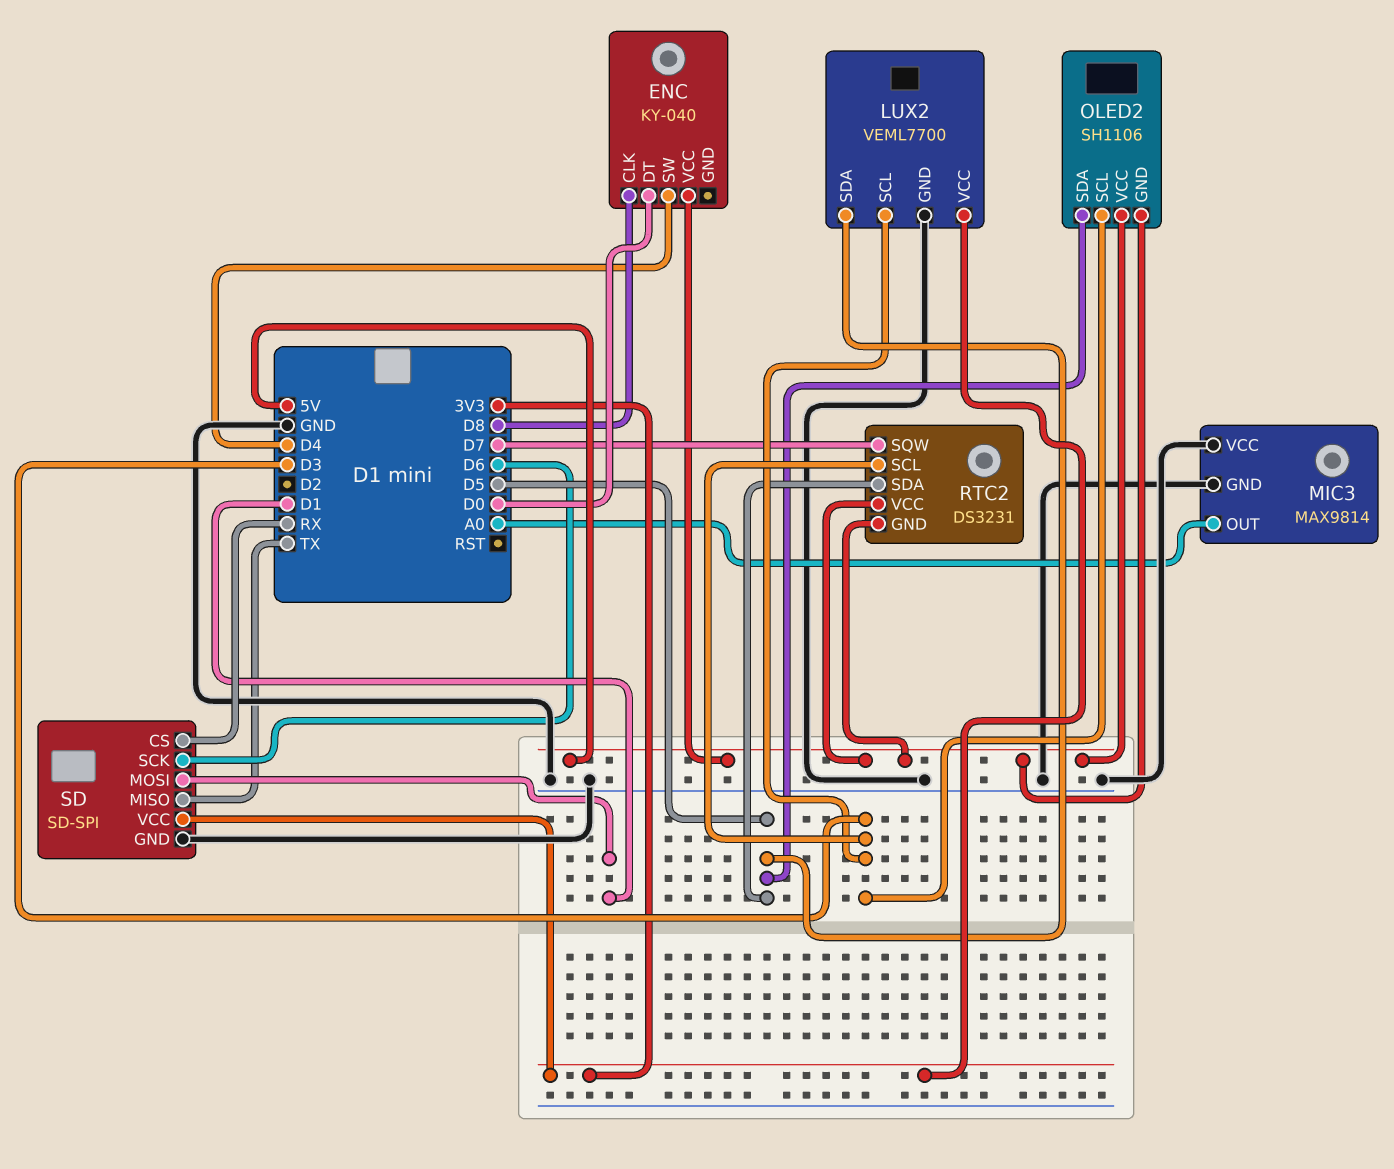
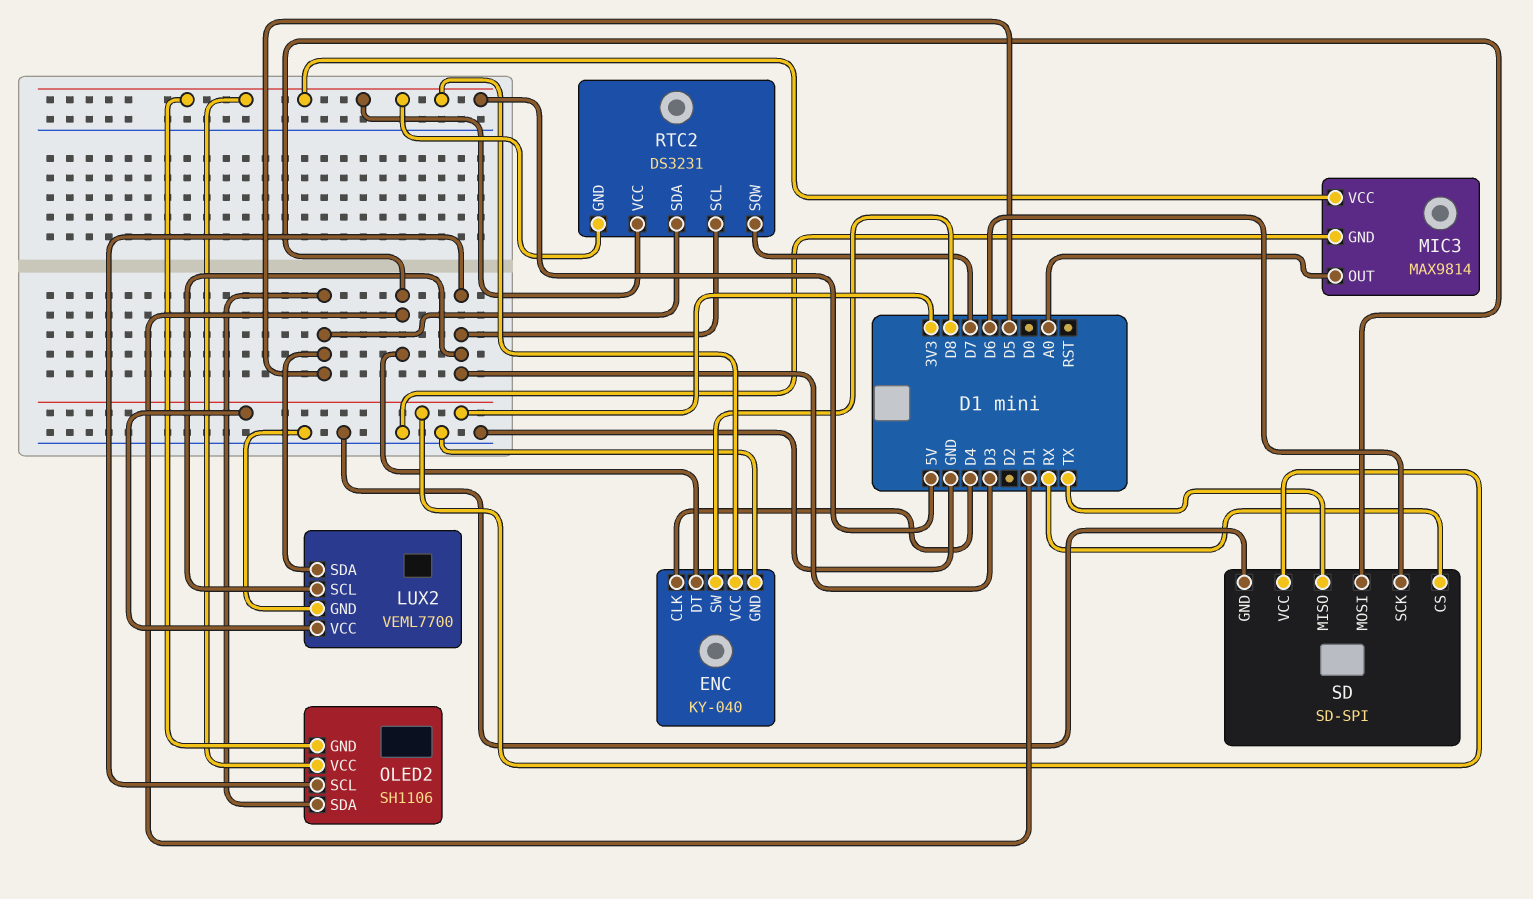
ENC pin CLK: D8 -> D4
ENC pin DT: D0 -> D1
ENC pin GND: none -> GND
ENC pin SW: D4 -> D8
MIC3 pin VCC: GND -> 5V

